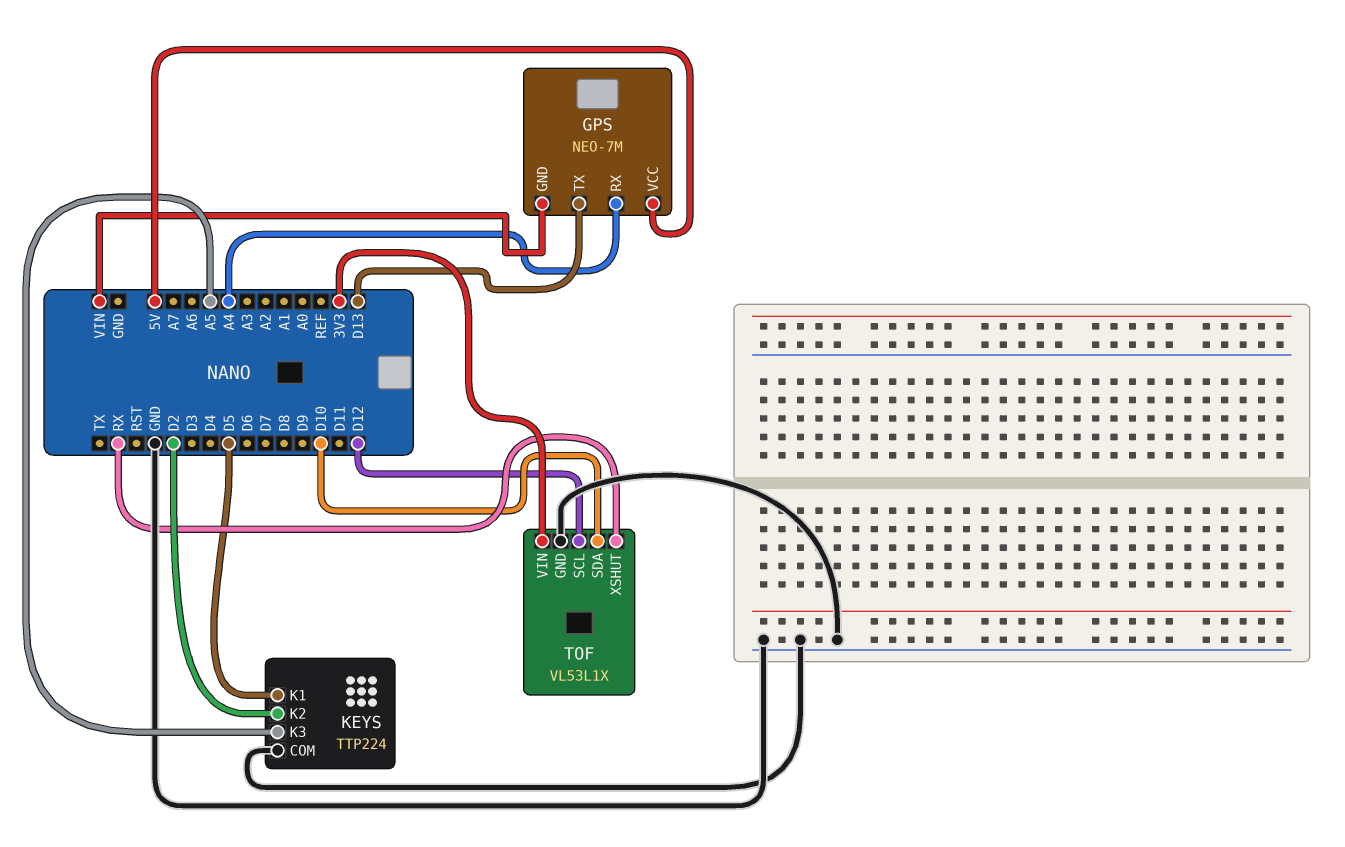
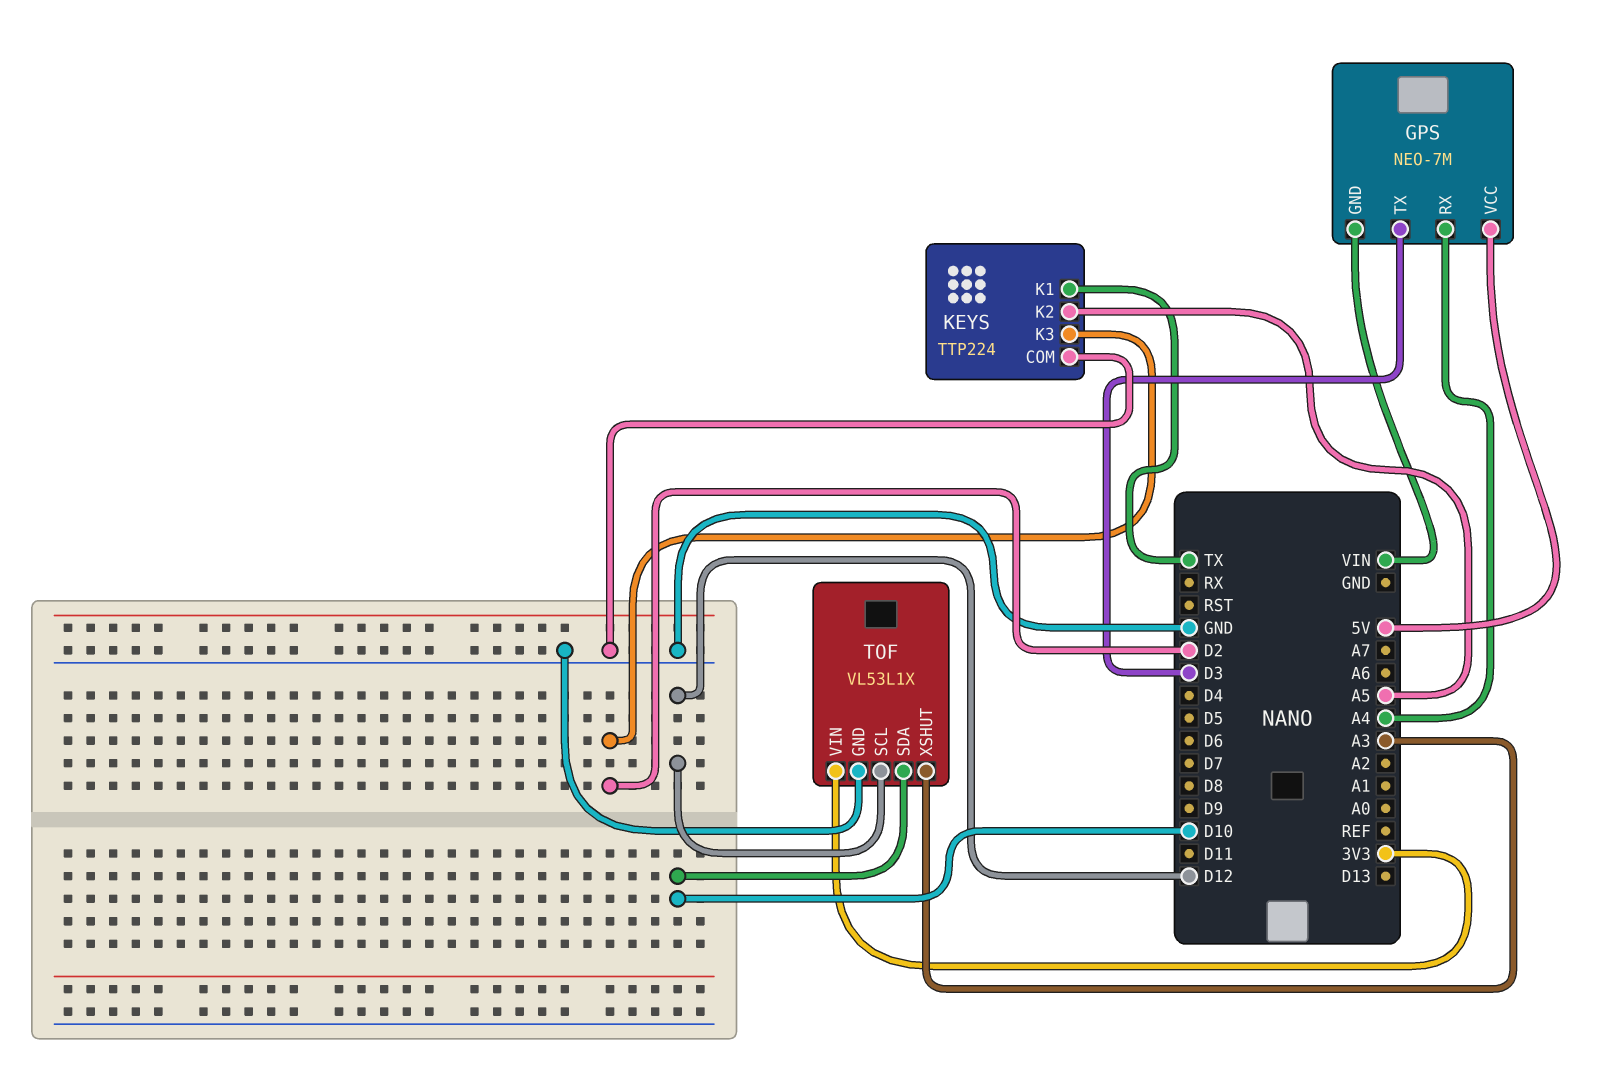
GPS pin TX: D13 -> D3
KEYS pin K1: D5 -> TX
KEYS pin K2: D2 -> A5
KEYS pin K3: A5 -> D2
TOF pin XSHUT: RX -> A3

